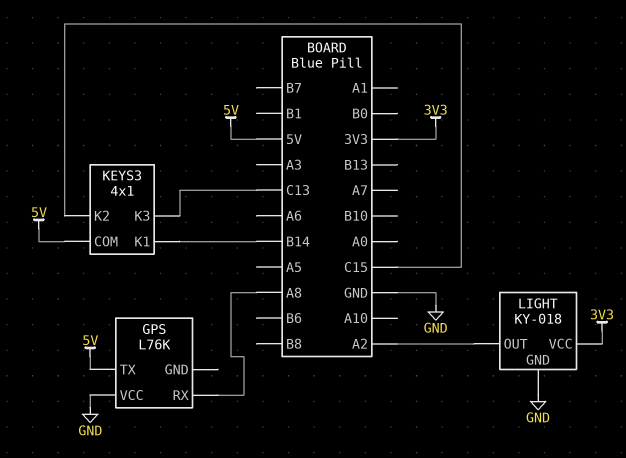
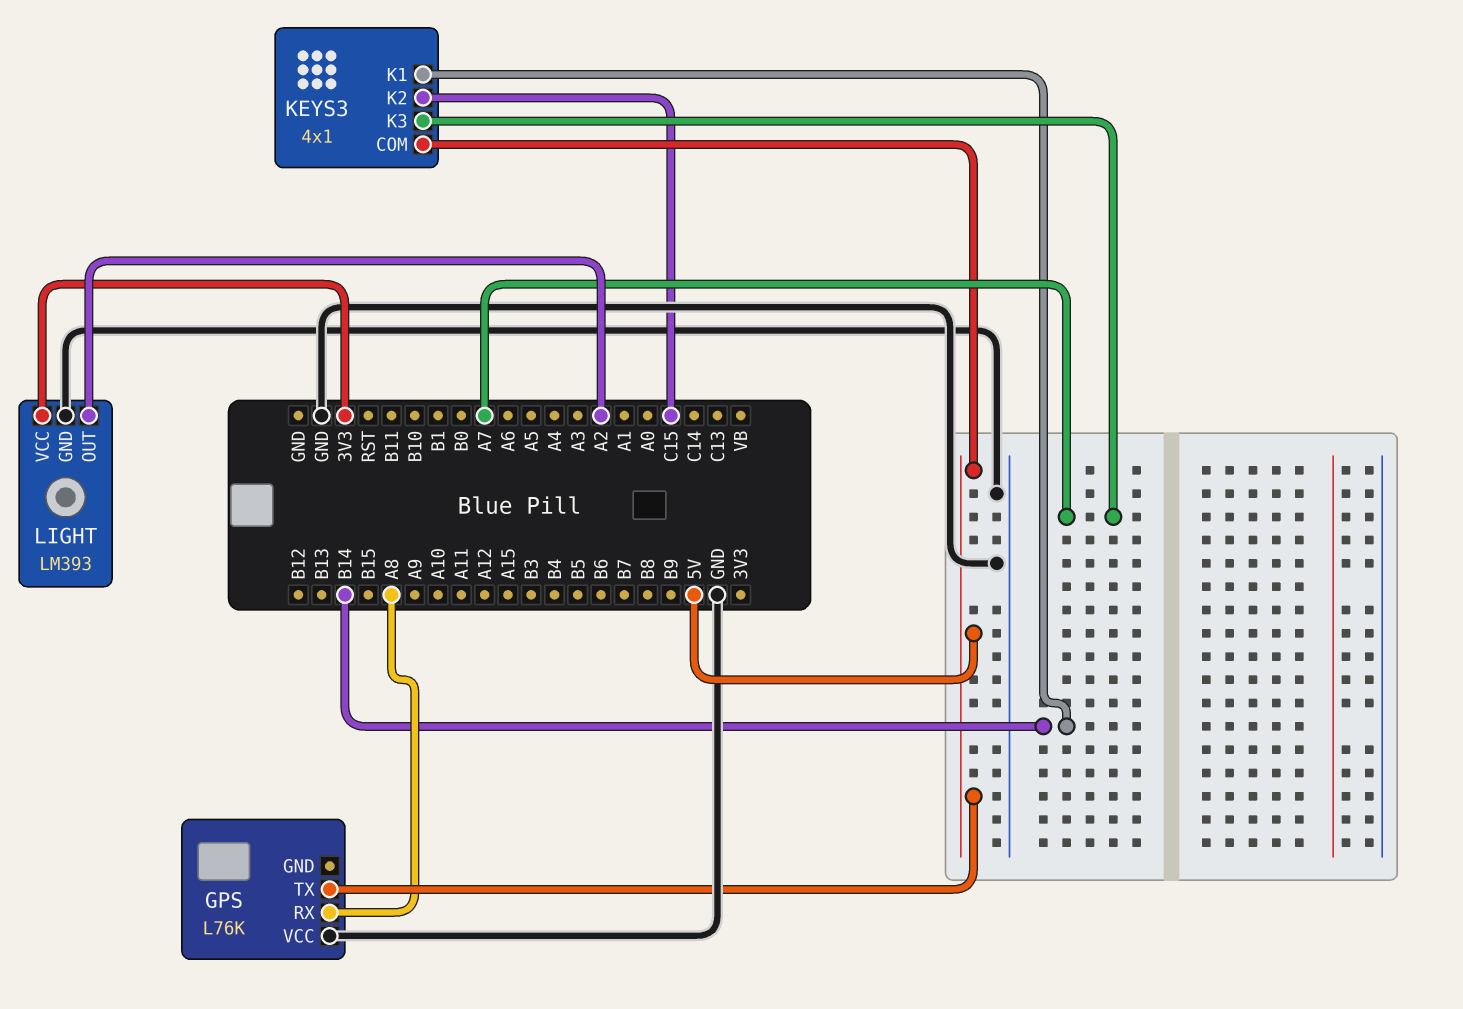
KEYS3 pin K3: C13 -> A7
LIGHT: KY-018 -> LM393

